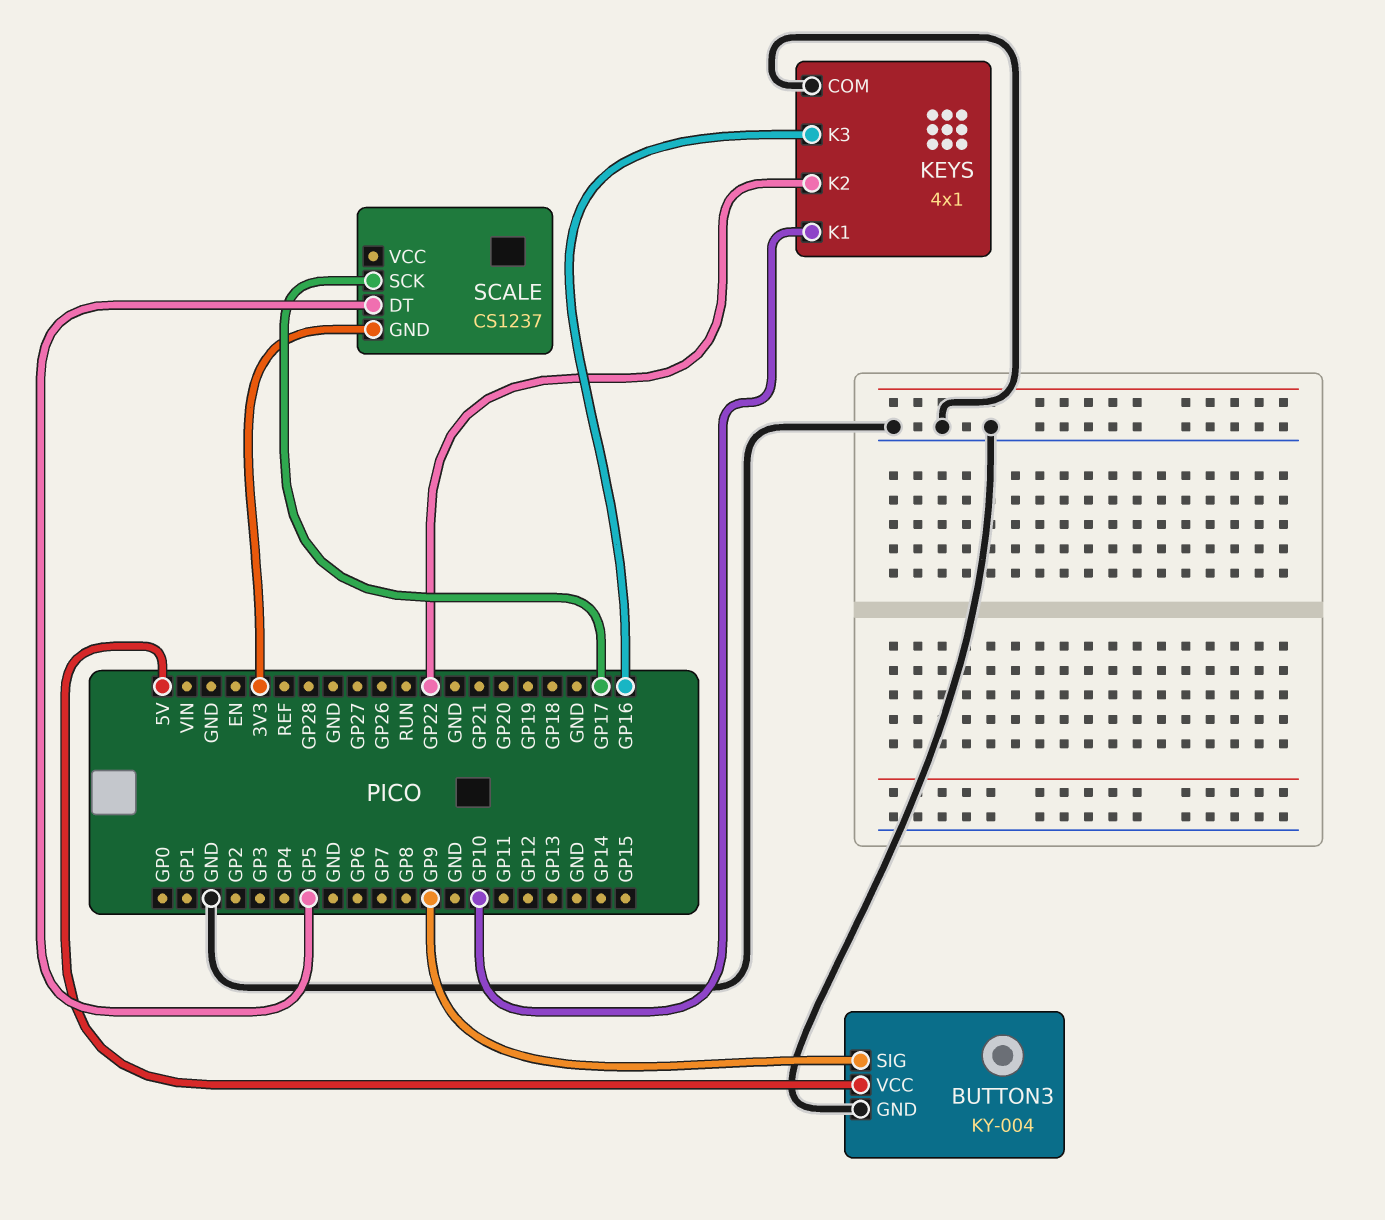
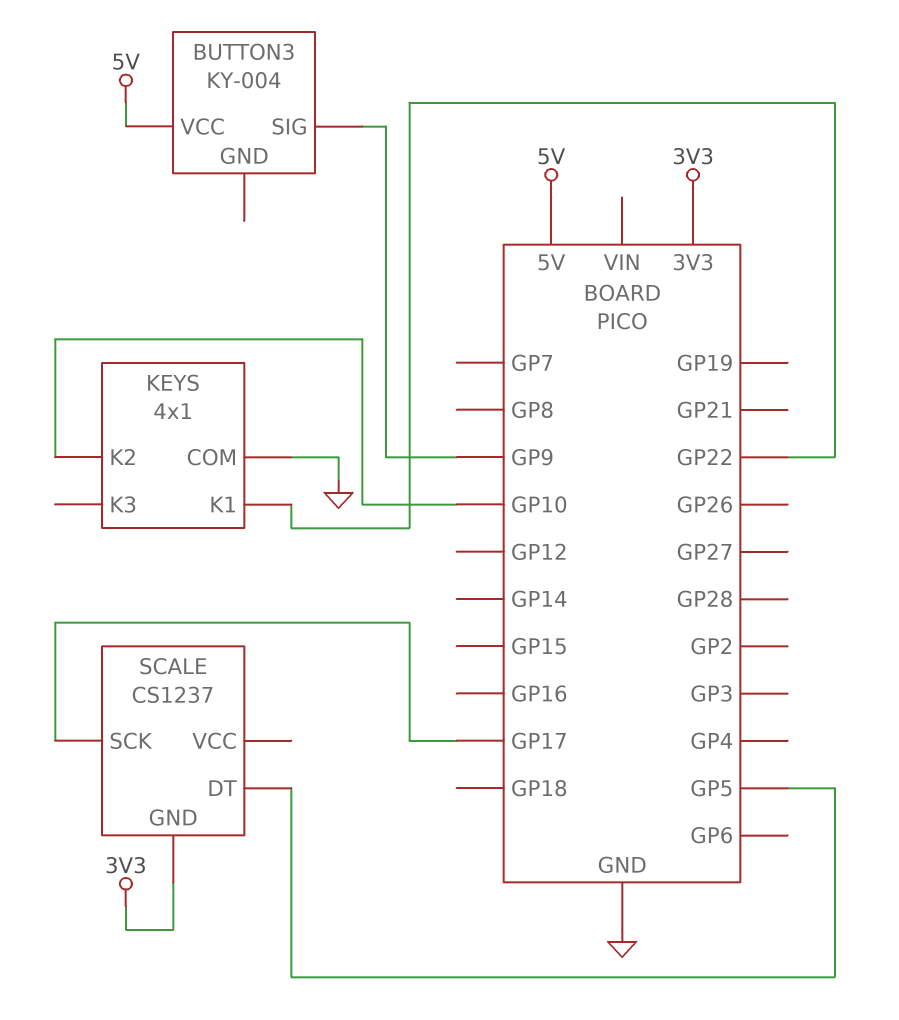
BUTTON3 pin GND: GND -> none
KEYS pin K1: GP10 -> GP22
KEYS pin K2: GP22 -> GP10
KEYS pin K3: GP16 -> none

